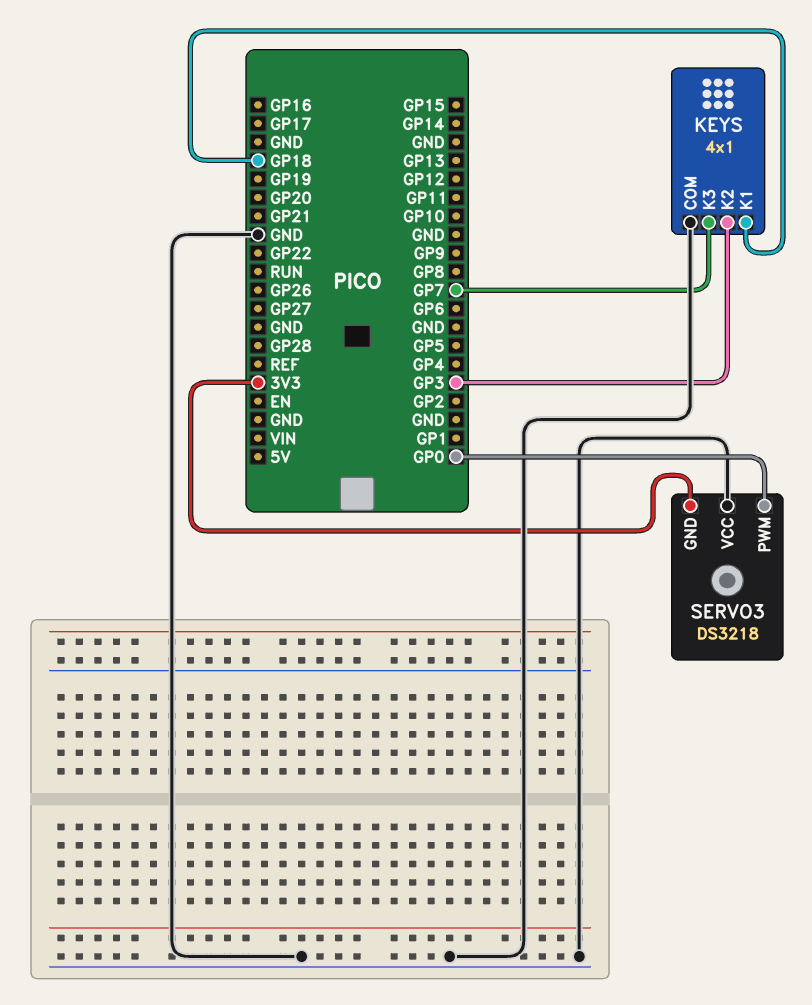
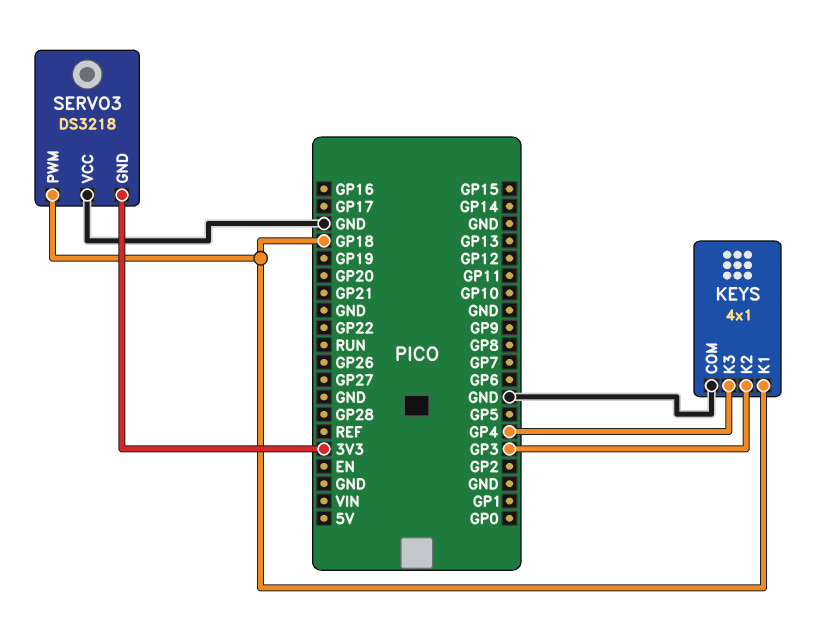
KEYS pin K3: GP7 -> GP4
SERVO3 pin PWM: GP0 -> GP18

